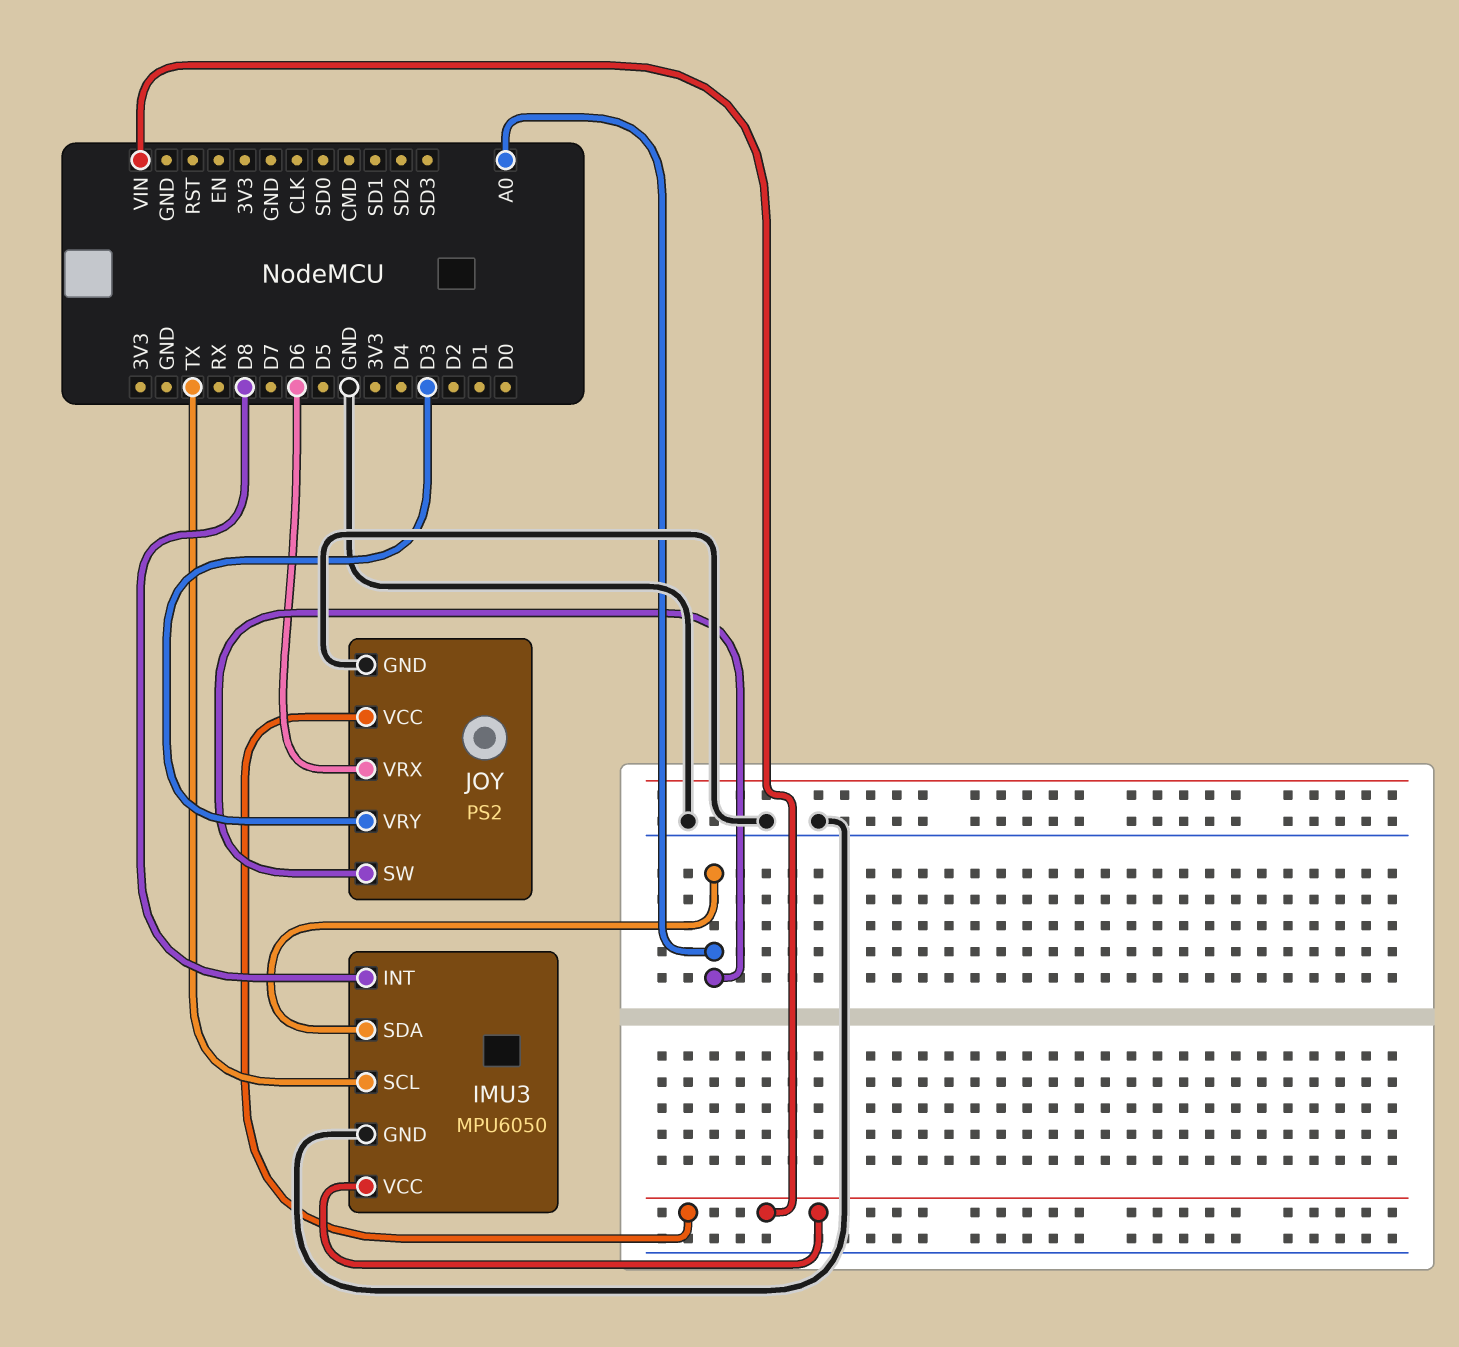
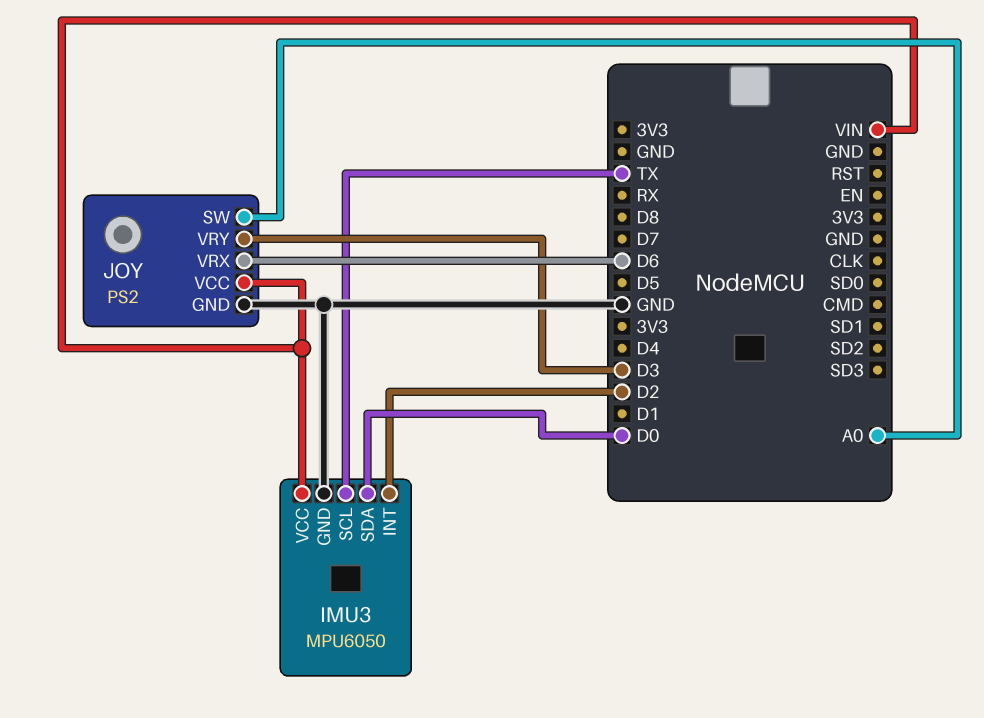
IMU3 pin INT: D8 -> D2
IMU3 pin SDA: A0 -> D0

